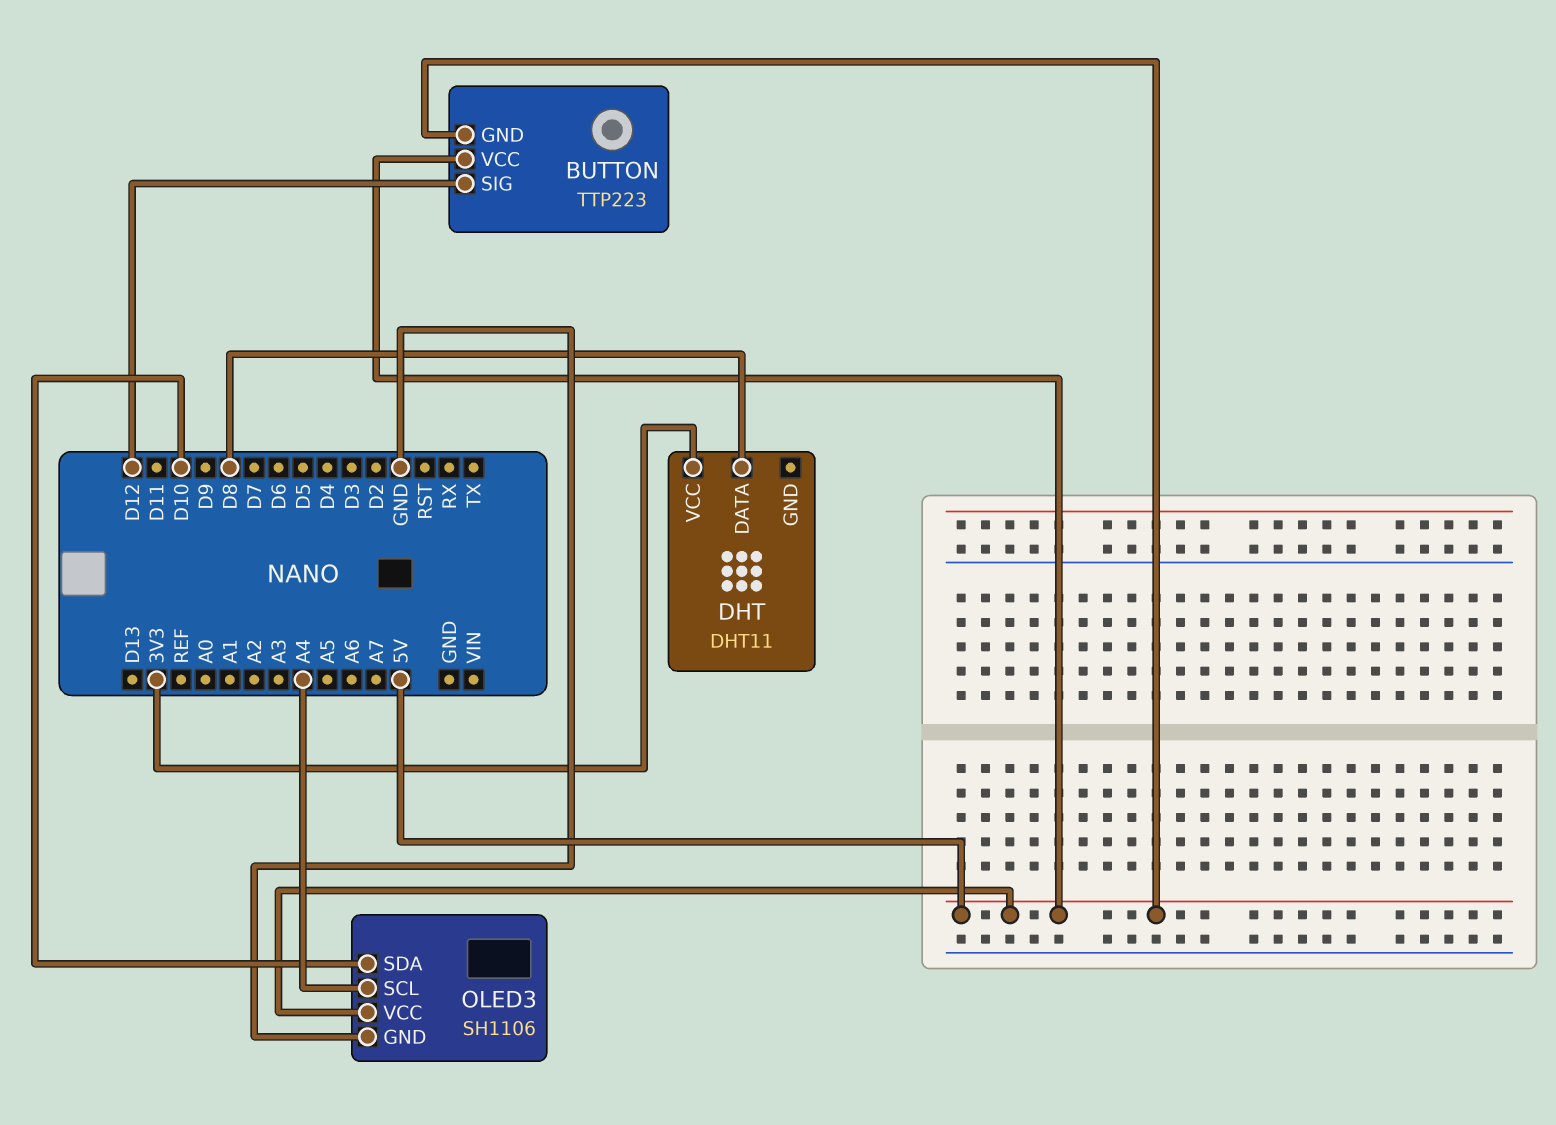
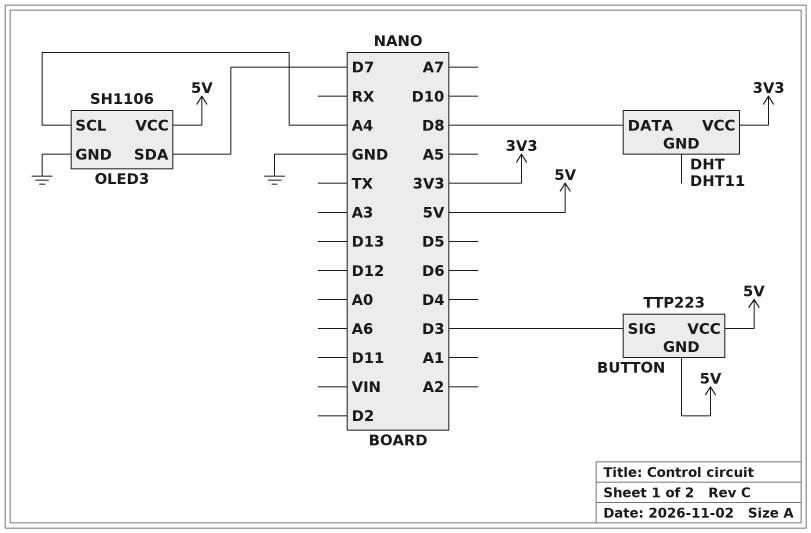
BUTTON pin SIG: D12 -> D3
OLED3 pin SDA: D10 -> D7

